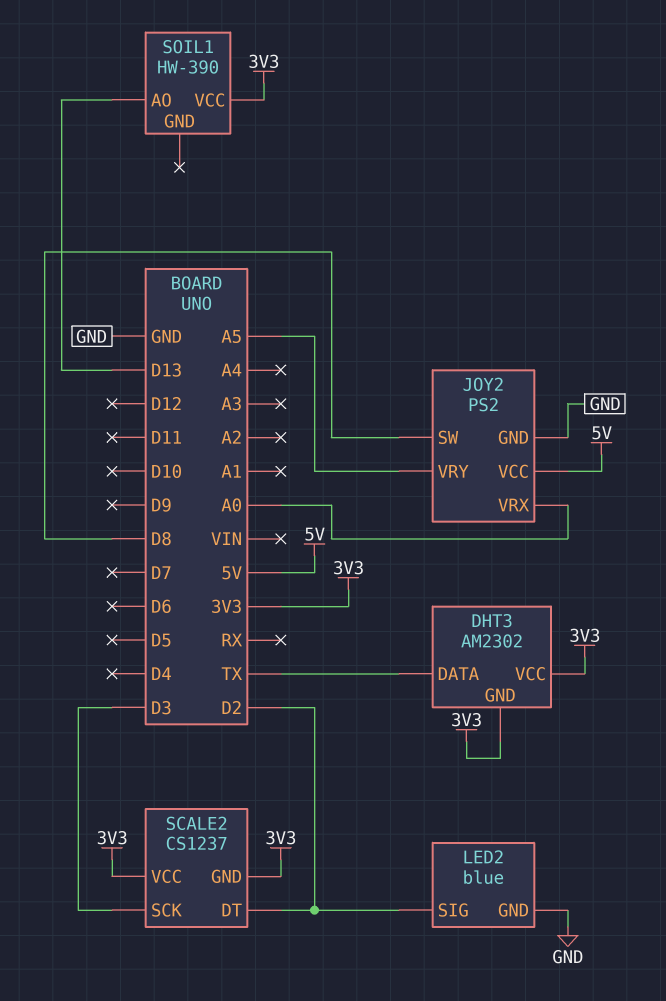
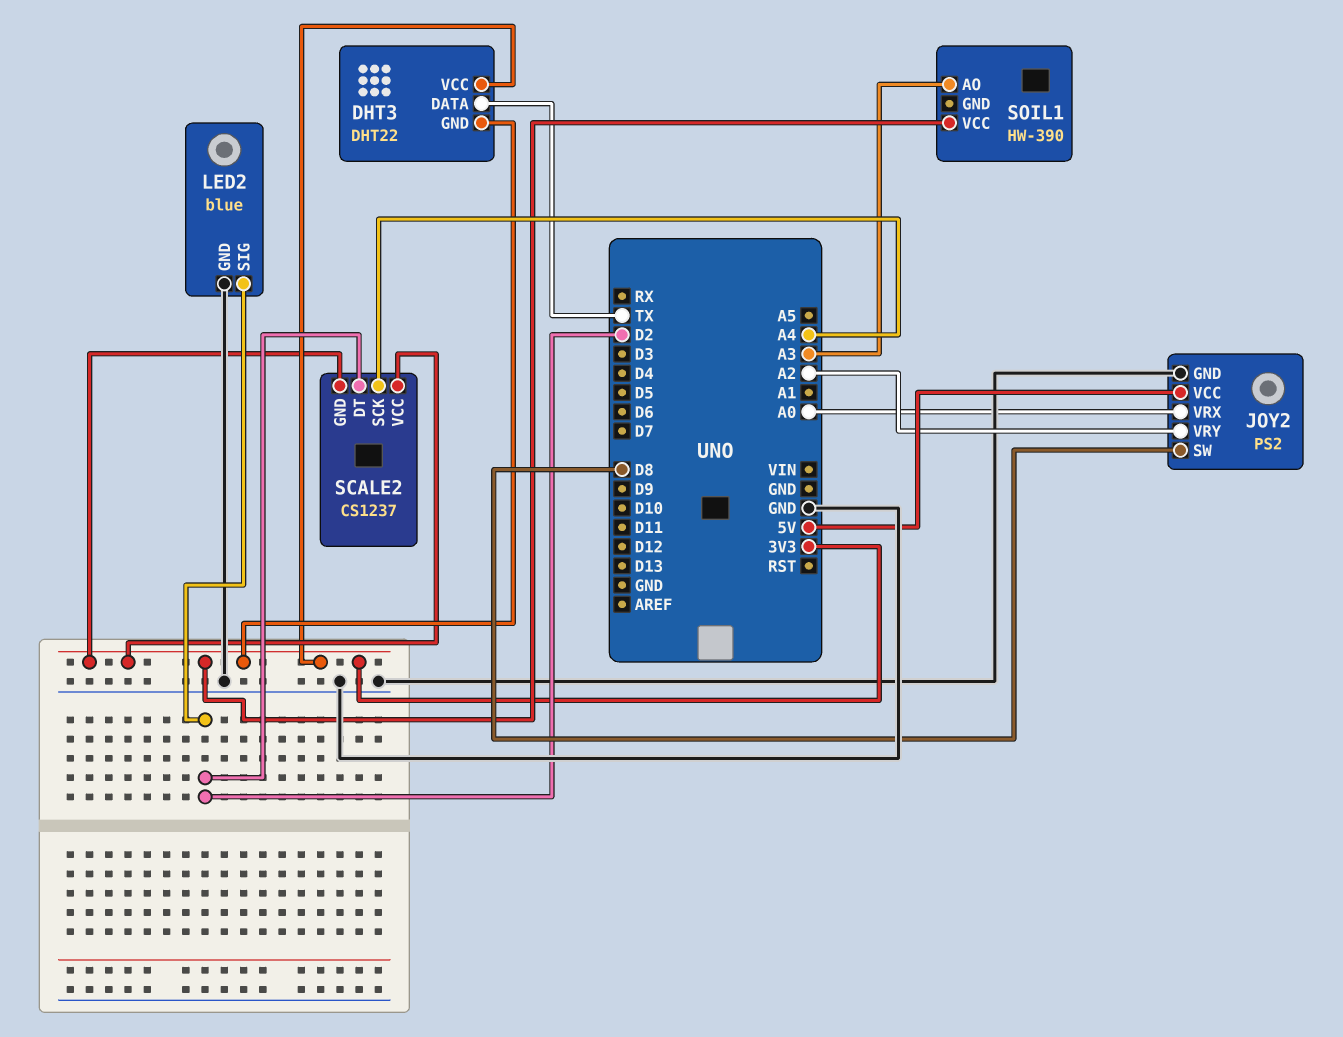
DHT3: AM2302 -> DHT22
JOY2 pin VRY: A5 -> A2
SCALE2 pin SCK: D3 -> A4
SOIL1 pin AO: D13 -> A3

